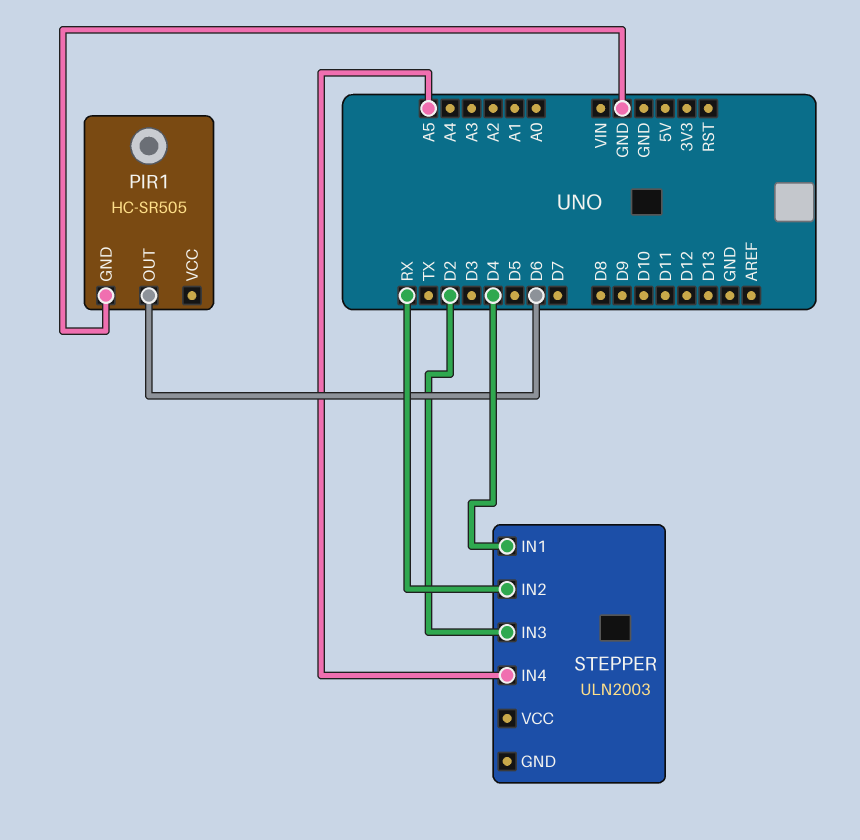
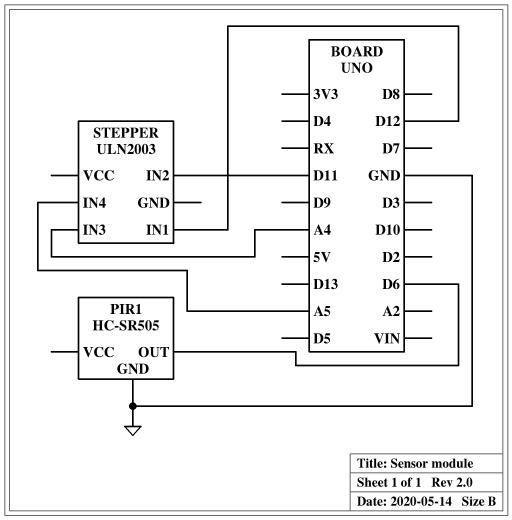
STEPPER pin IN1: D4 -> D12
STEPPER pin IN2: RX -> D11
STEPPER pin IN3: D2 -> A4

